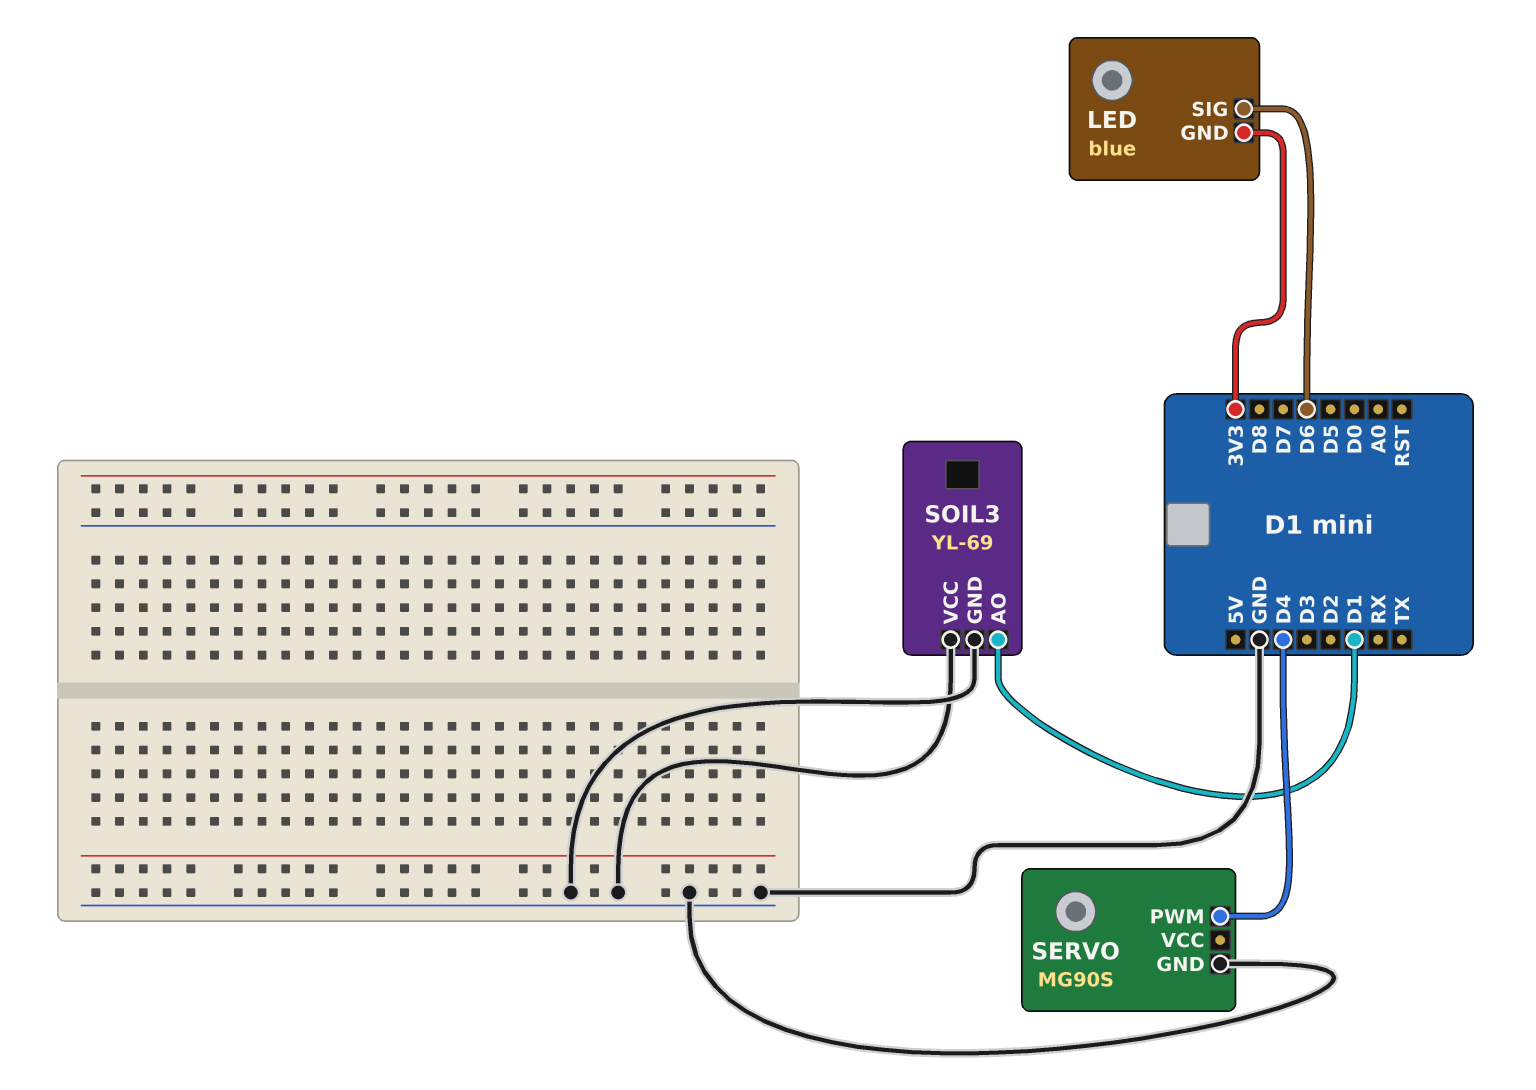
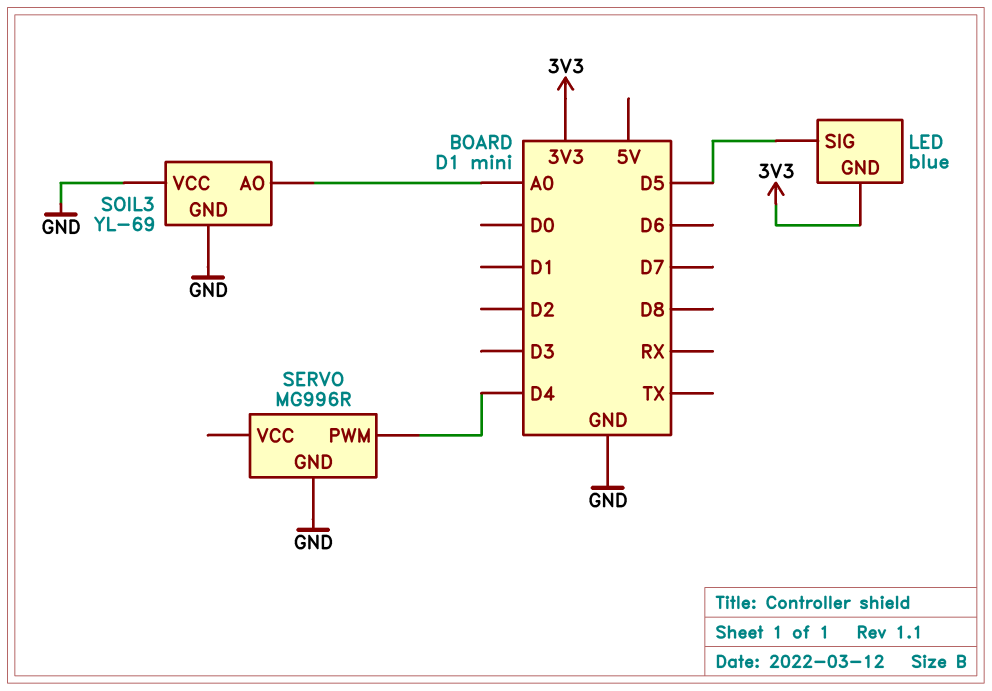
LED pin SIG: D6 -> D5
SERVO: MG90S -> MG996R
SOIL3 pin AO: D1 -> A0

